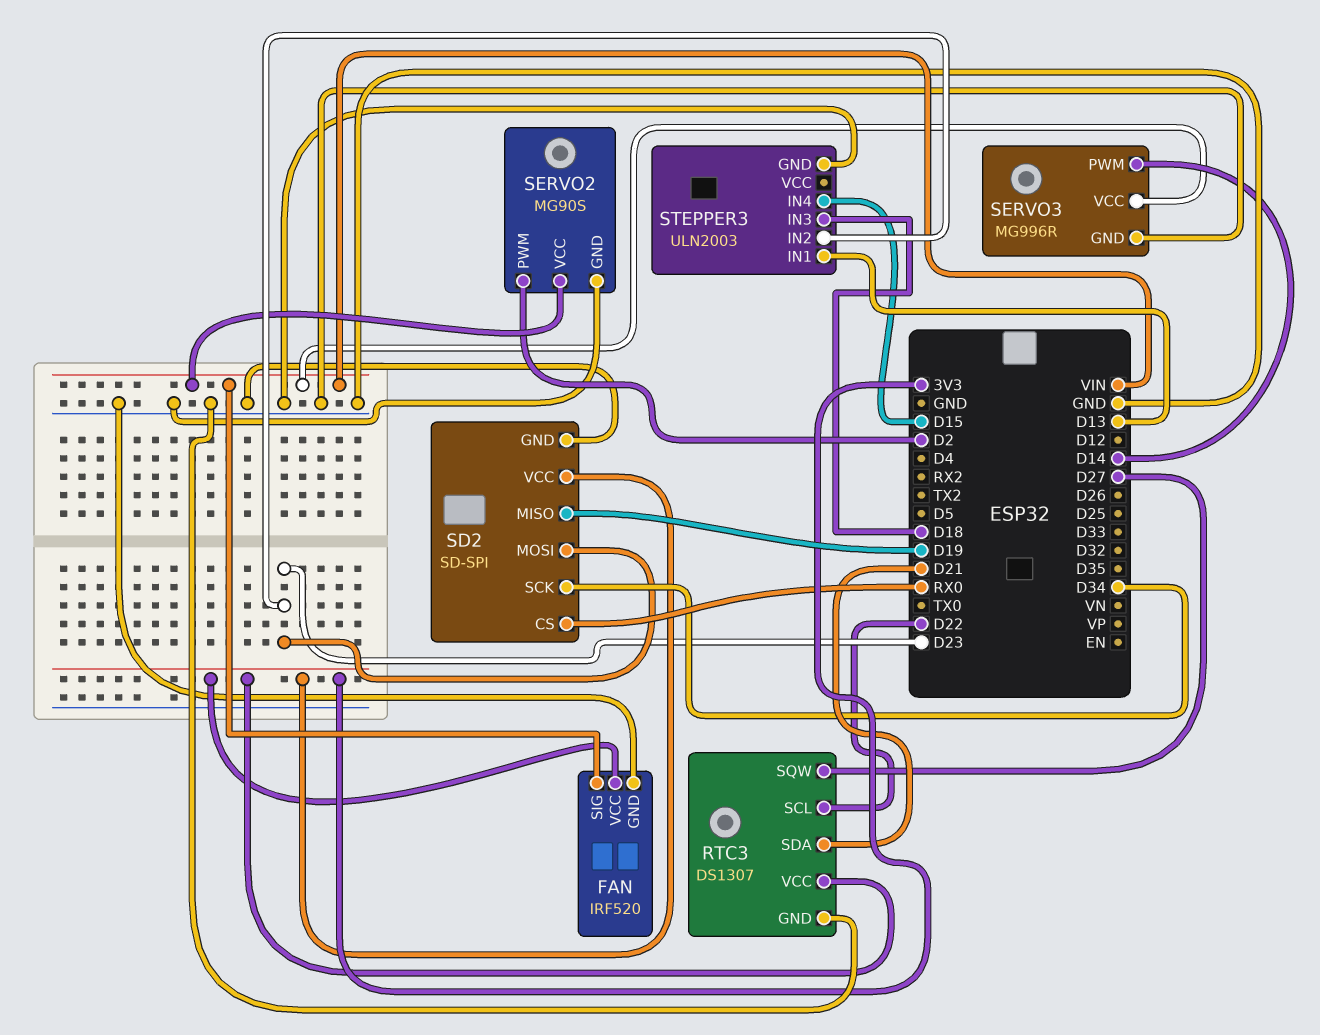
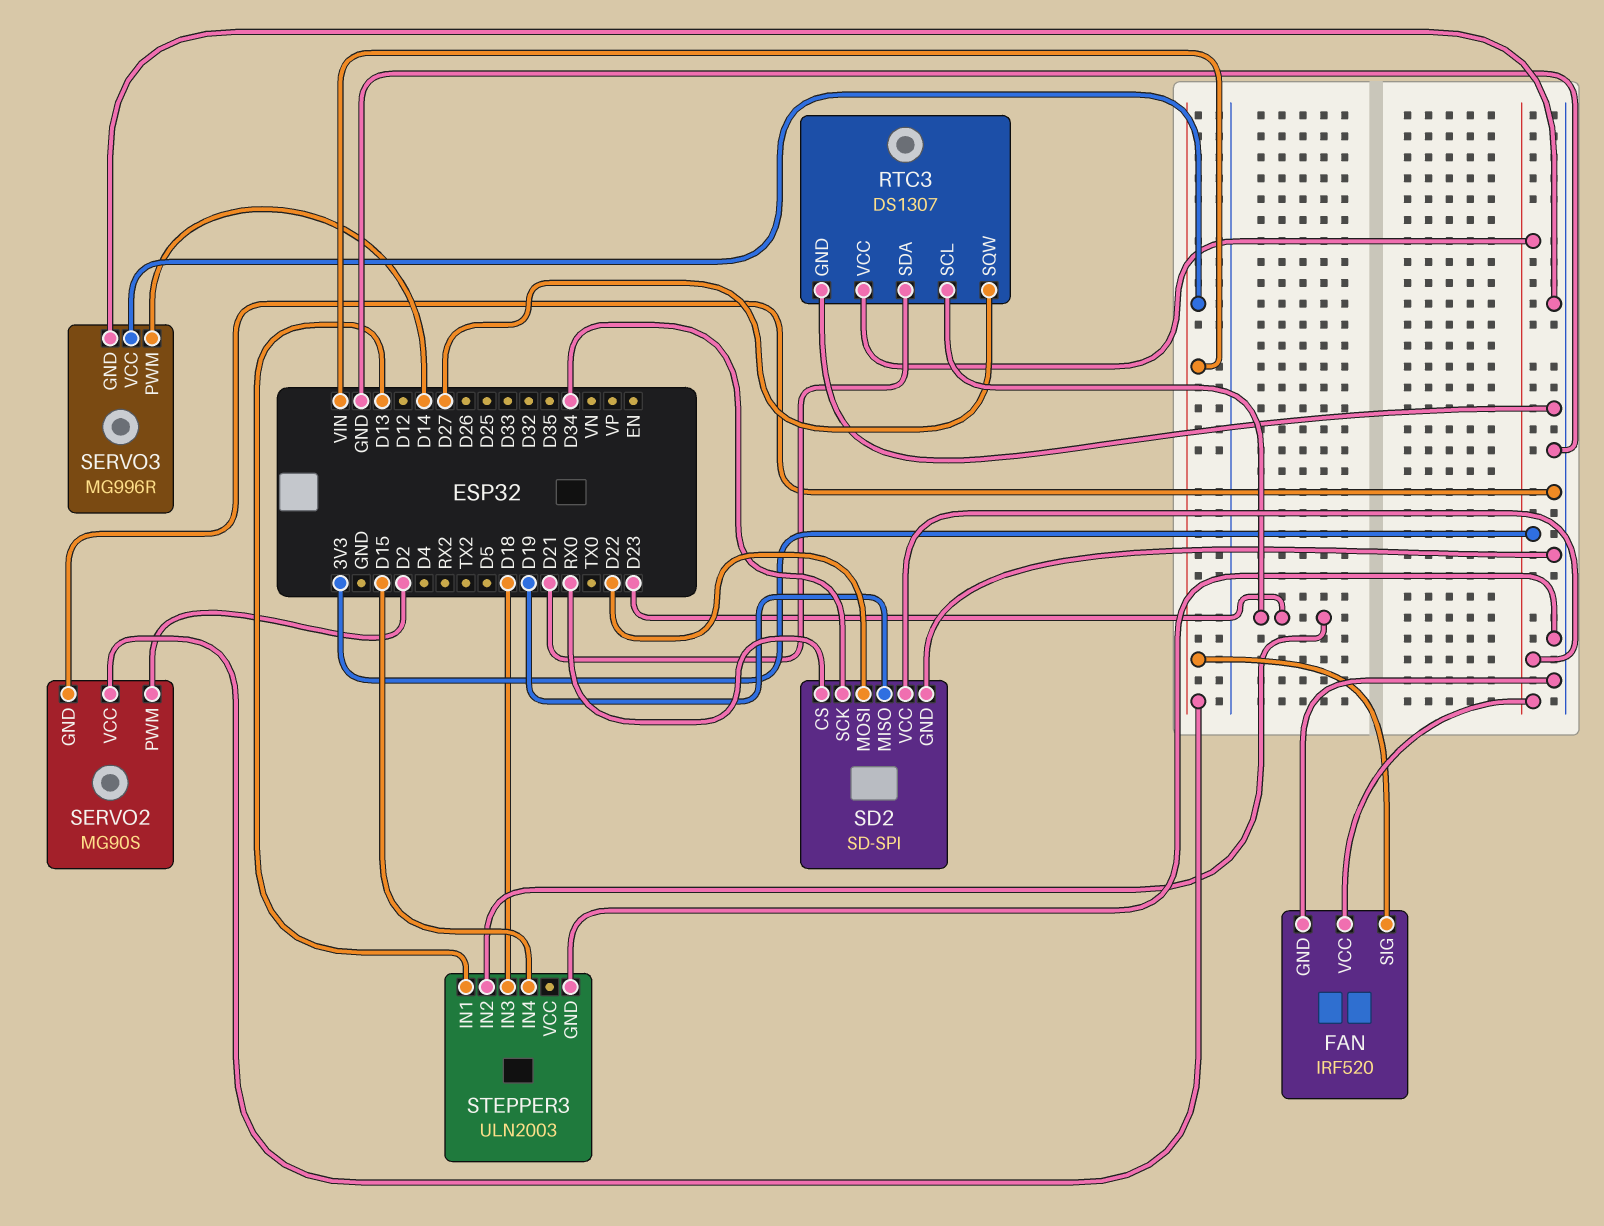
RTC3 pin SCL: D22 -> D23
SD2 pin MOSI: D23 -> D22

